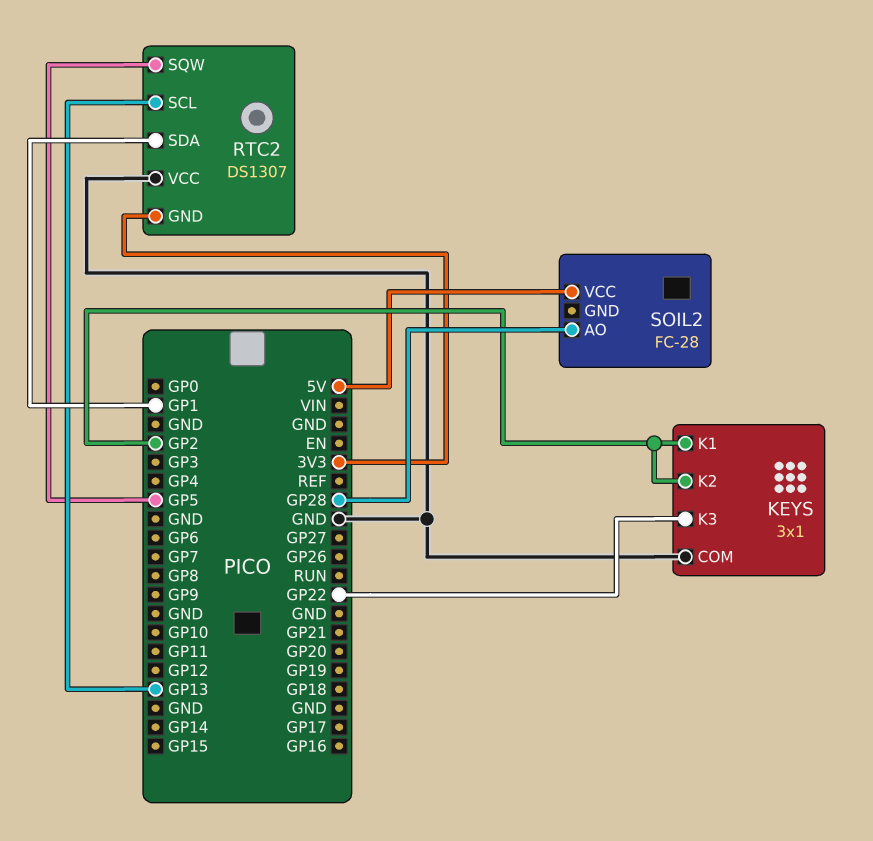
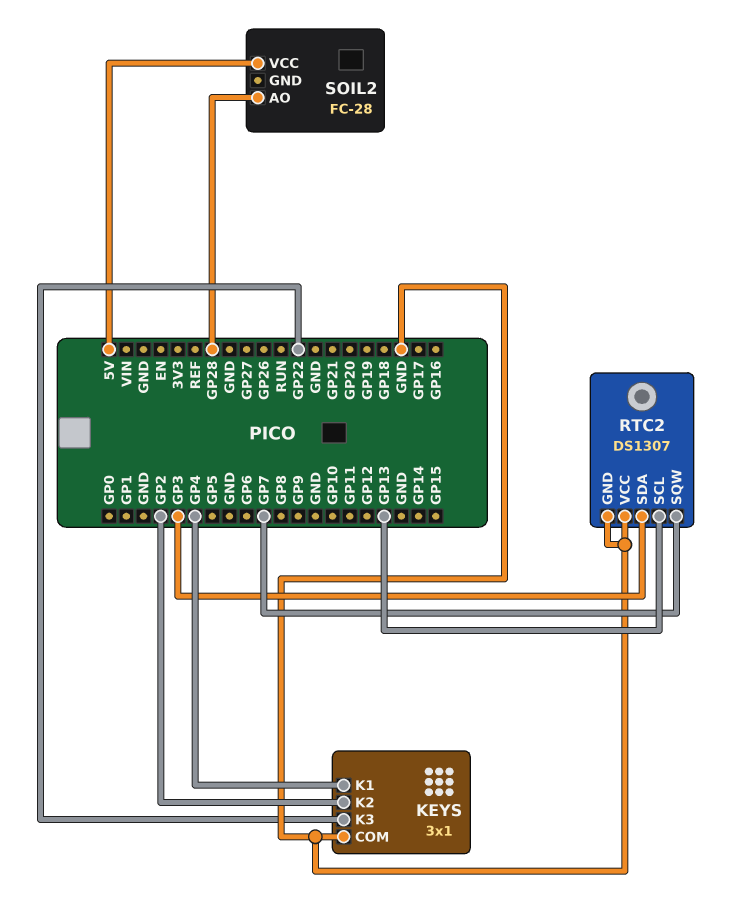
KEYS pin K1: GP2 -> GP4
RTC2 pin GND: 3V3 -> GND
RTC2 pin SDA: GP1 -> GP3
RTC2 pin SQW: GP5 -> GP7

